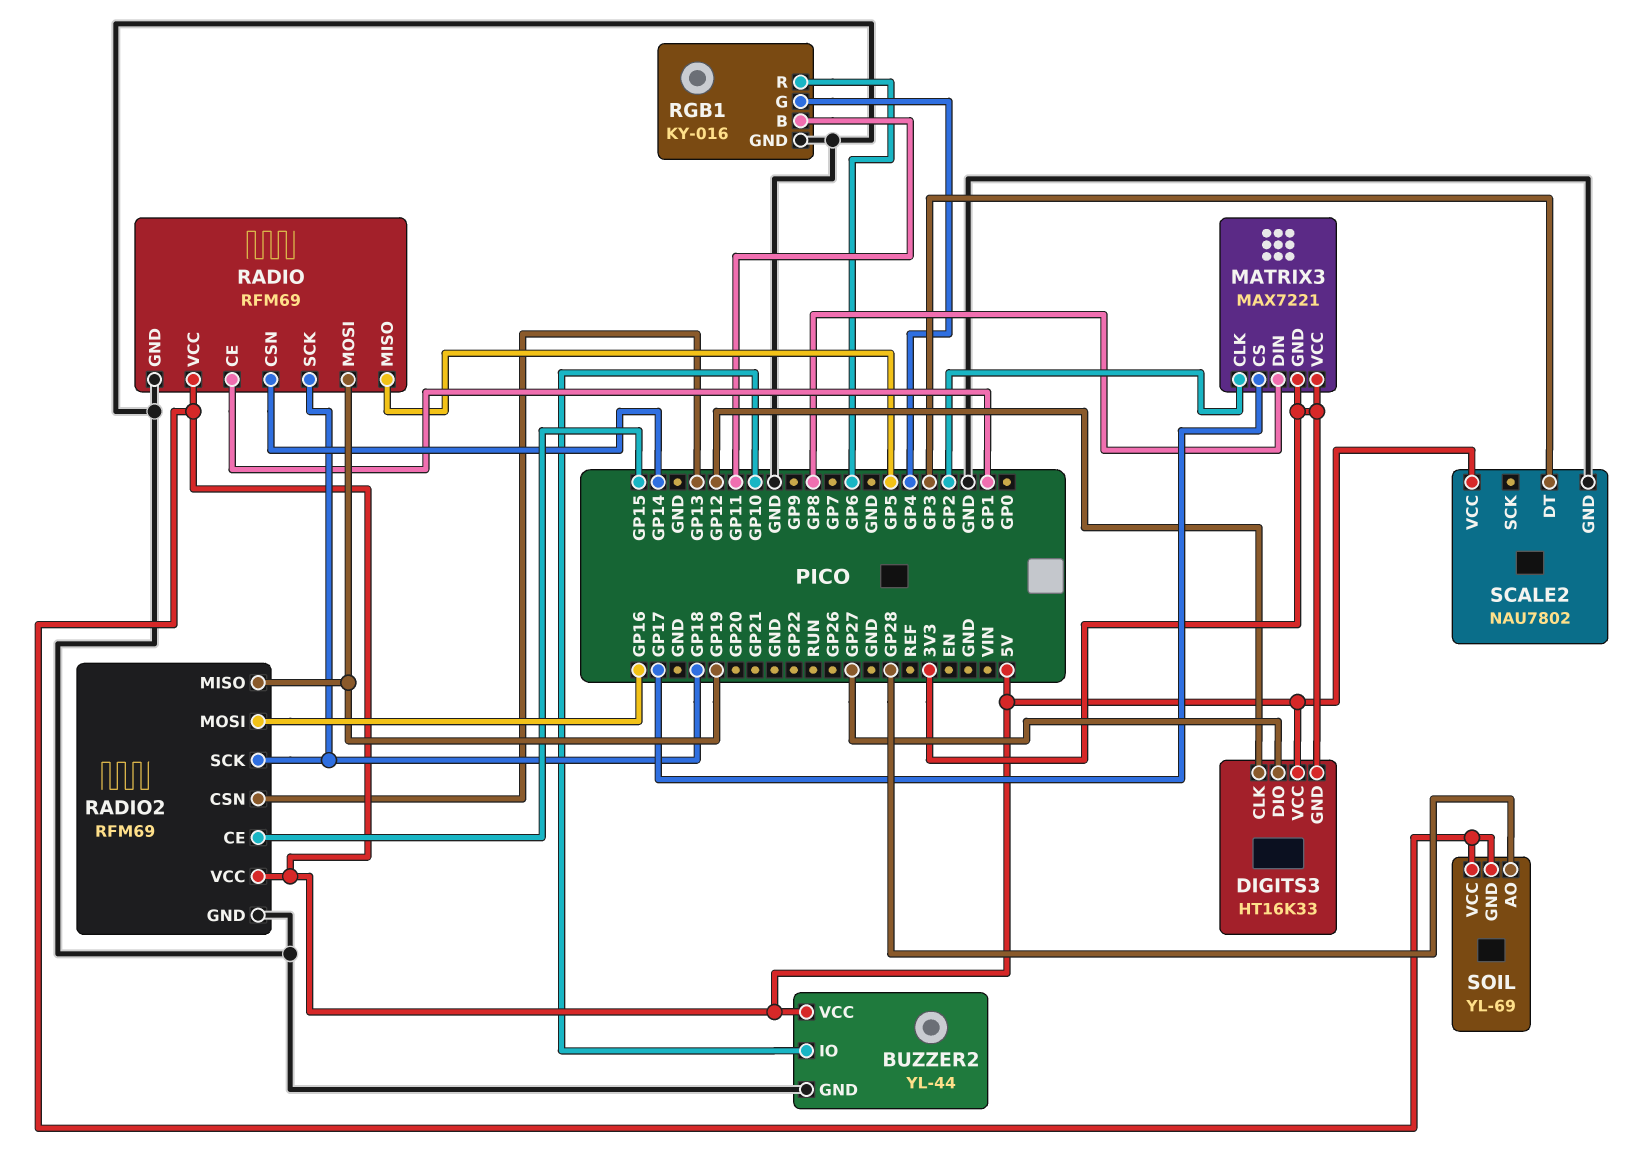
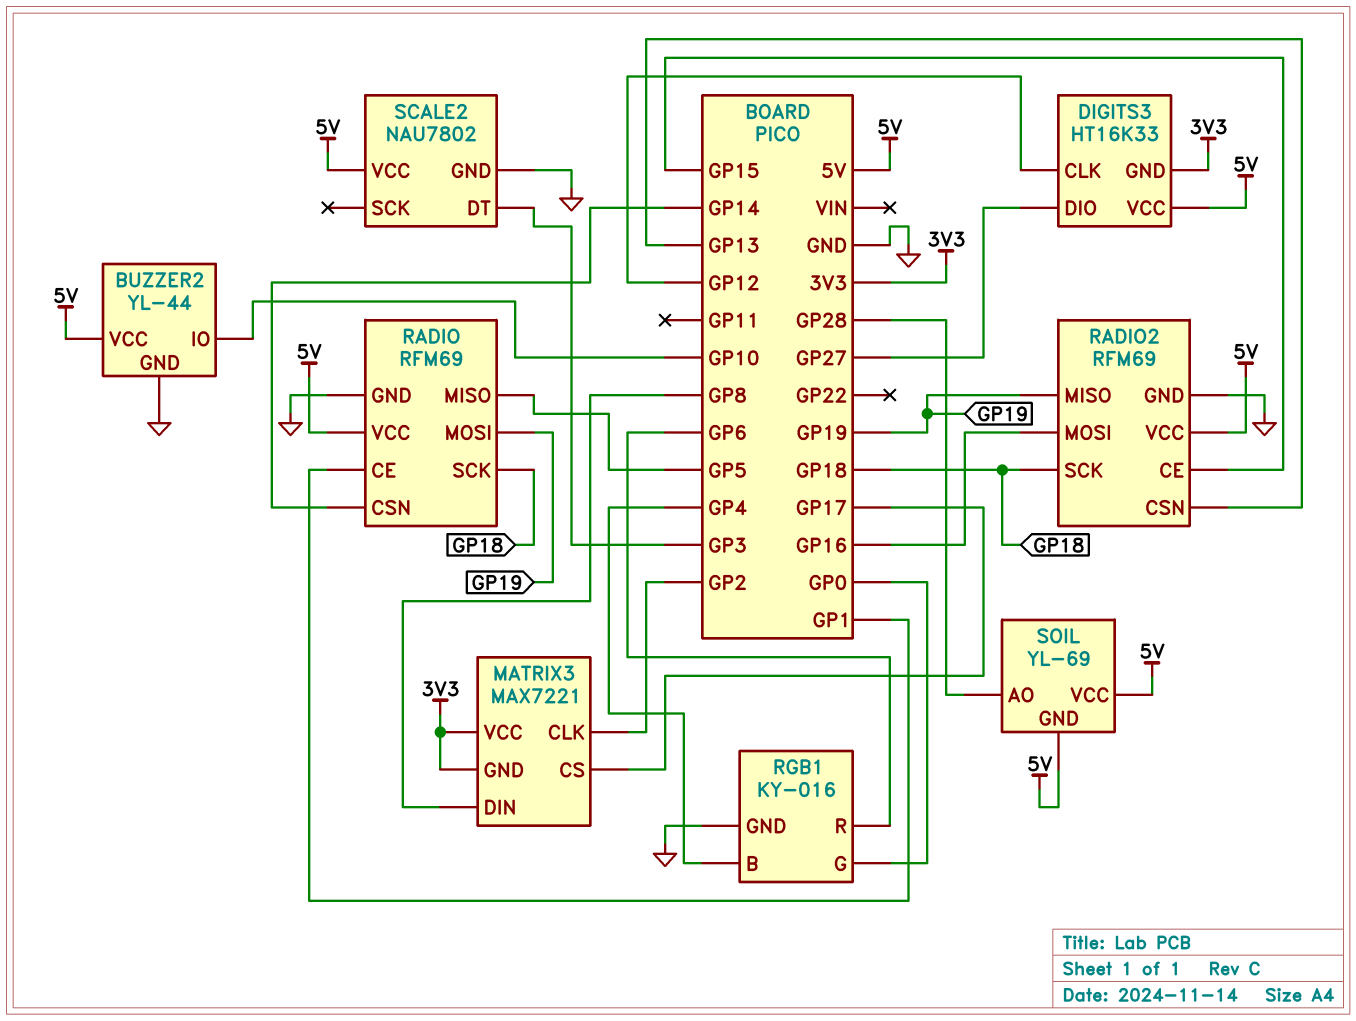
RGB1 pin B: GP11 -> GP4
RGB1 pin G: GP4 -> GP0

